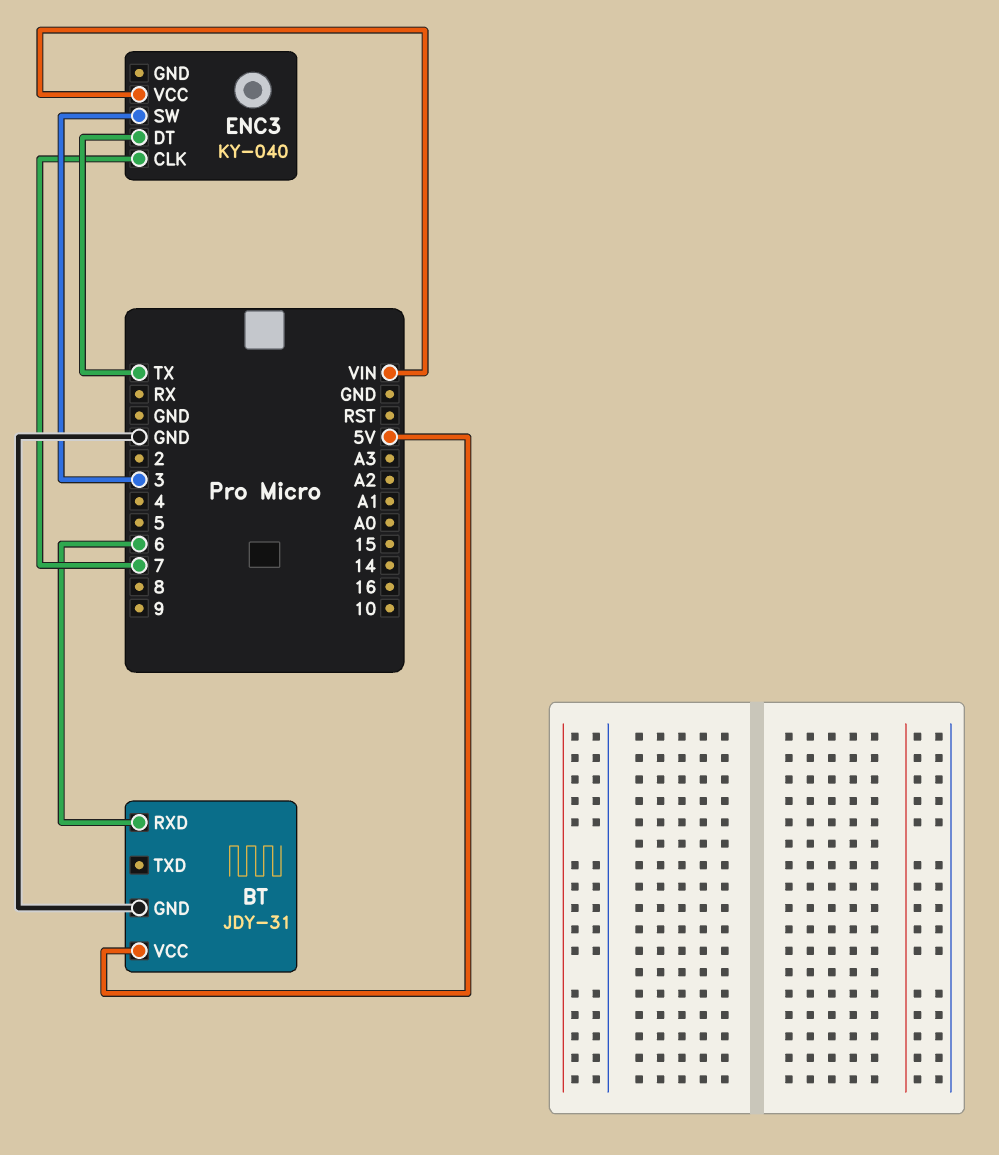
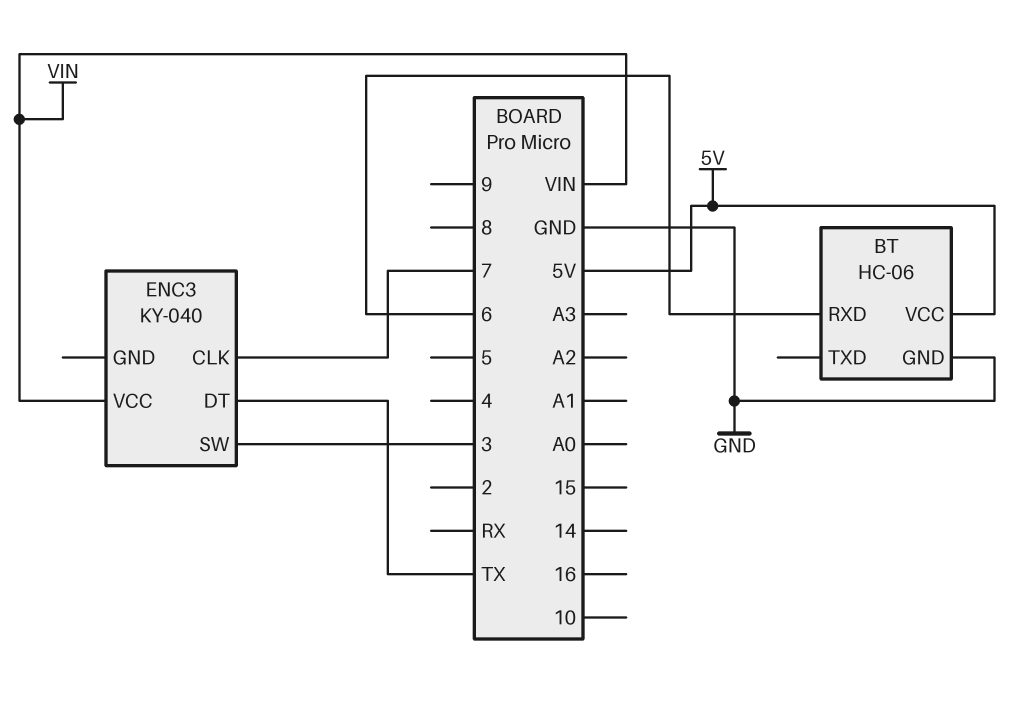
BT: JDY-31 -> HC-06

